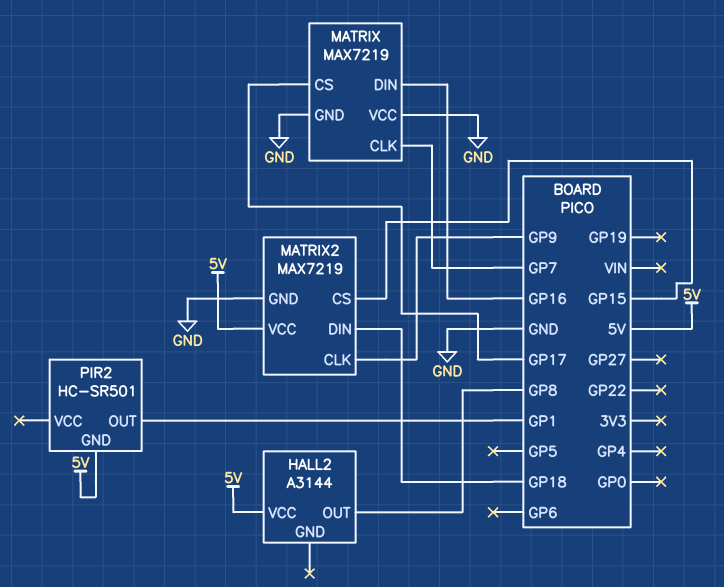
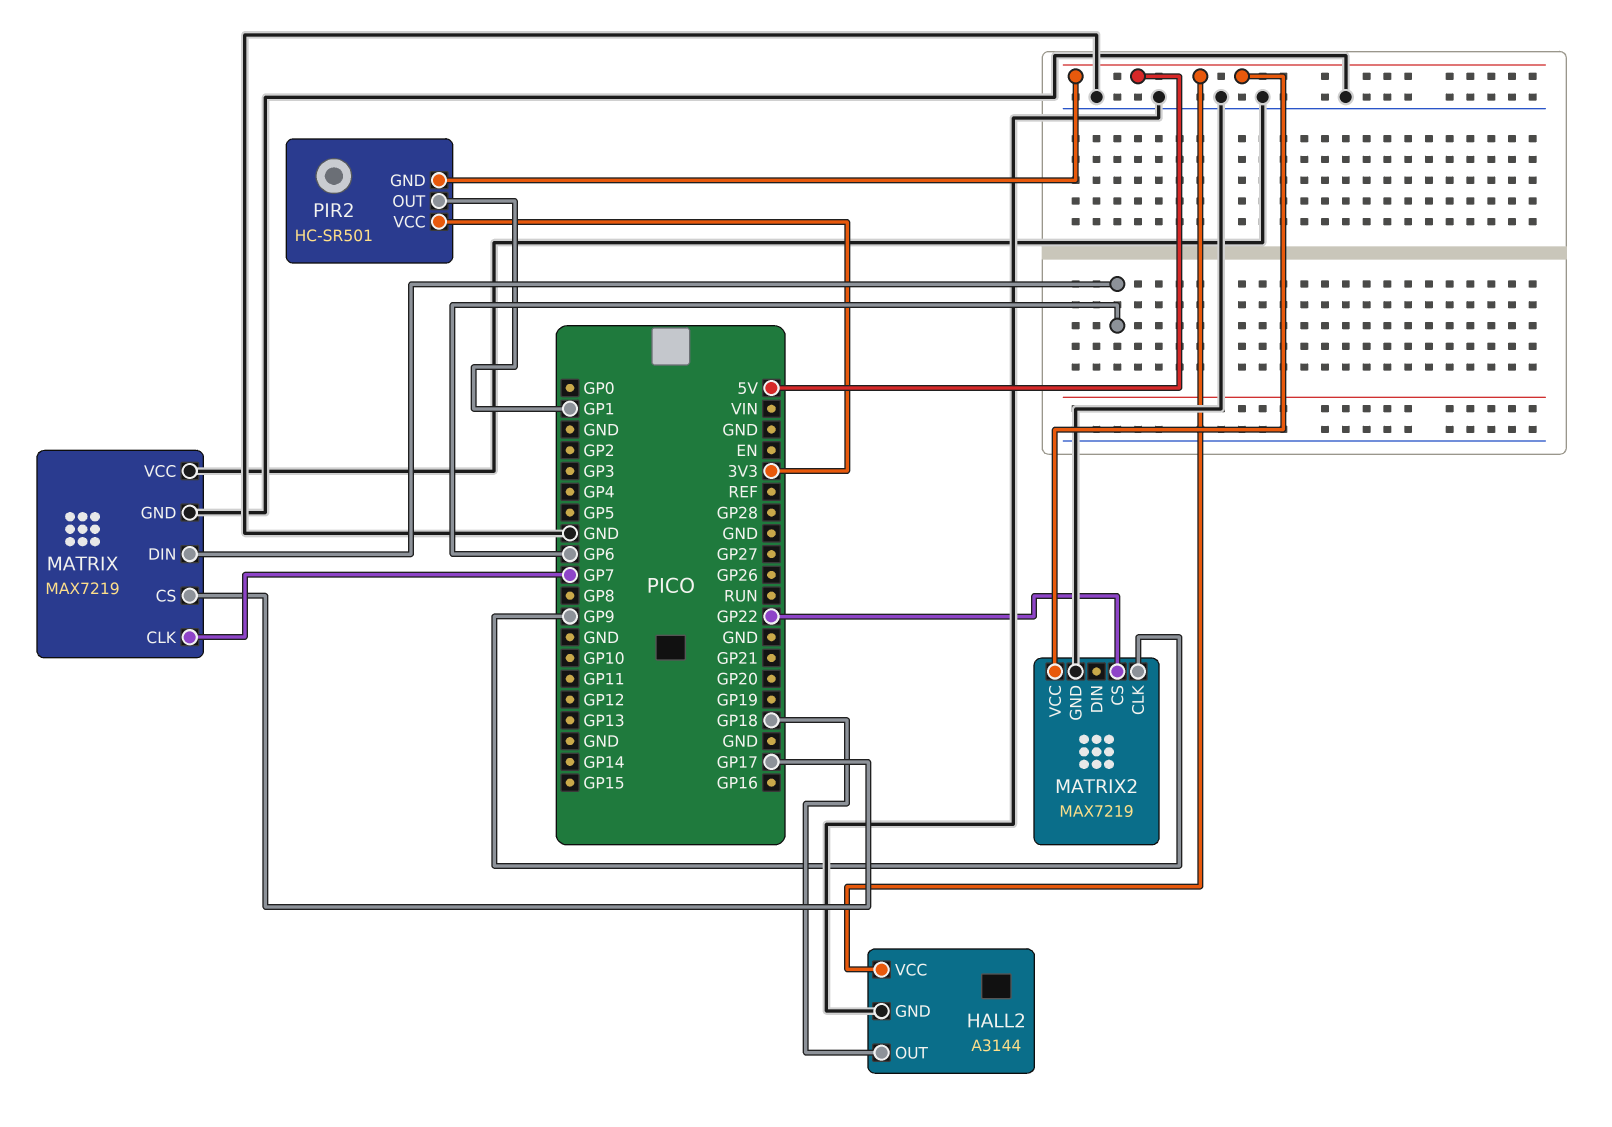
HALL2 pin GND: none -> GND
HALL2 pin OUT: GP8 -> GP18
MATRIX pin DIN: GP16 -> GP6
MATRIX2 pin CS: GP15 -> GP22
MATRIX2 pin DIN: GP18 -> none
PIR2 pin VCC: none -> 3V3

